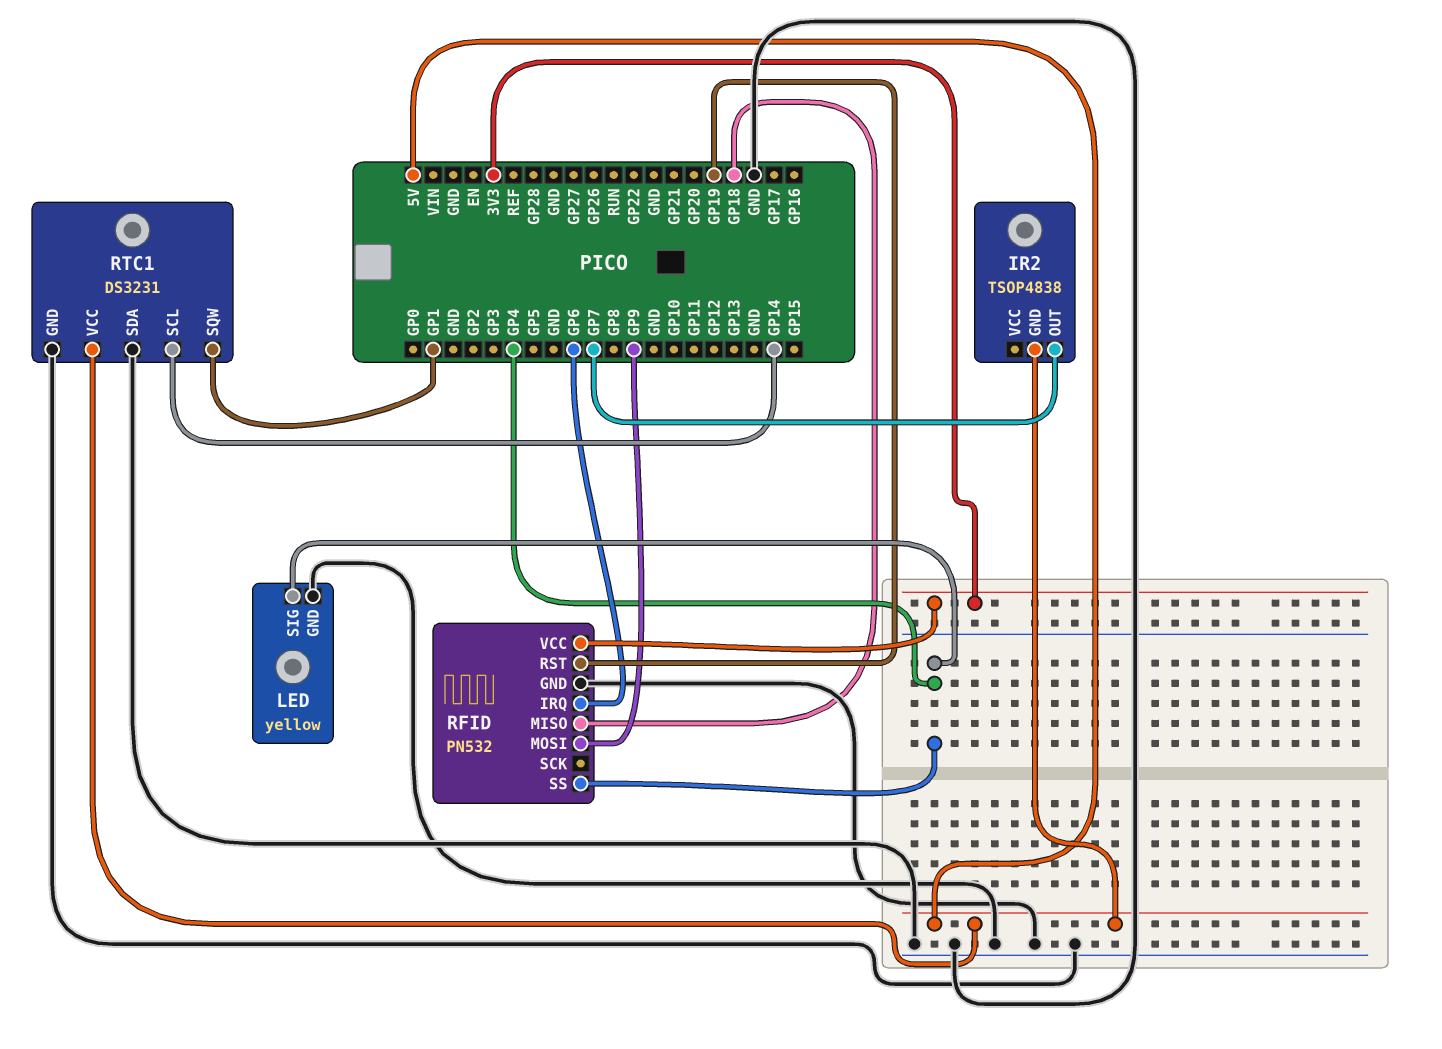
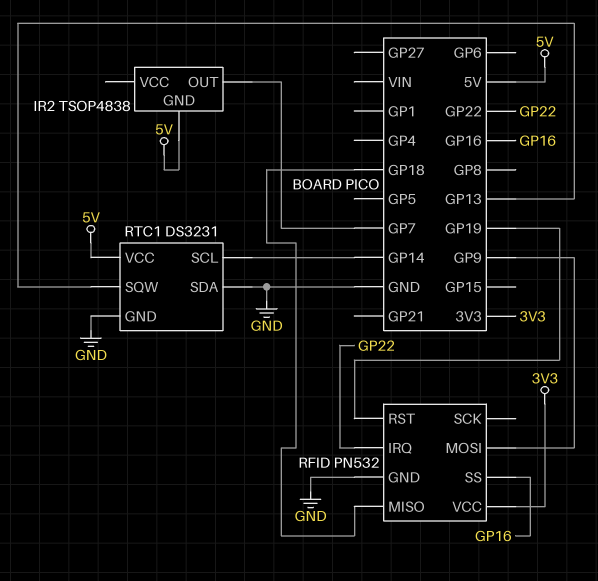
LED: yellow -> none
LED pin GND: GND -> none
LED pin SIG: GP4 -> none
RFID pin IRQ: GP6 -> GP22
RFID pin SS: GP4 -> GP16
RTC1 pin SQW: GP1 -> GP13

